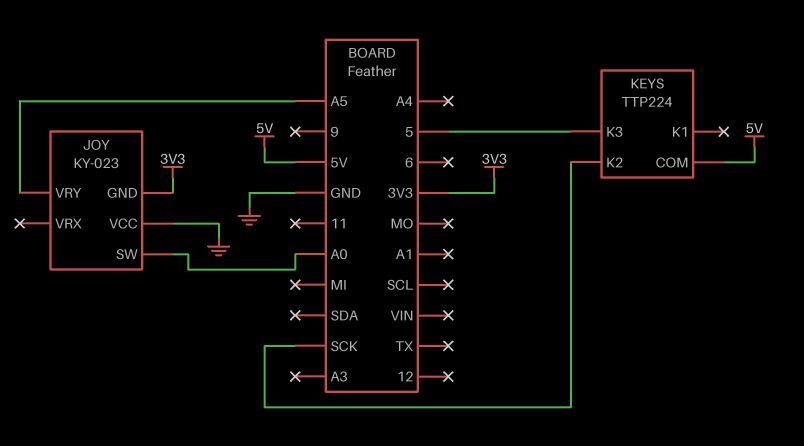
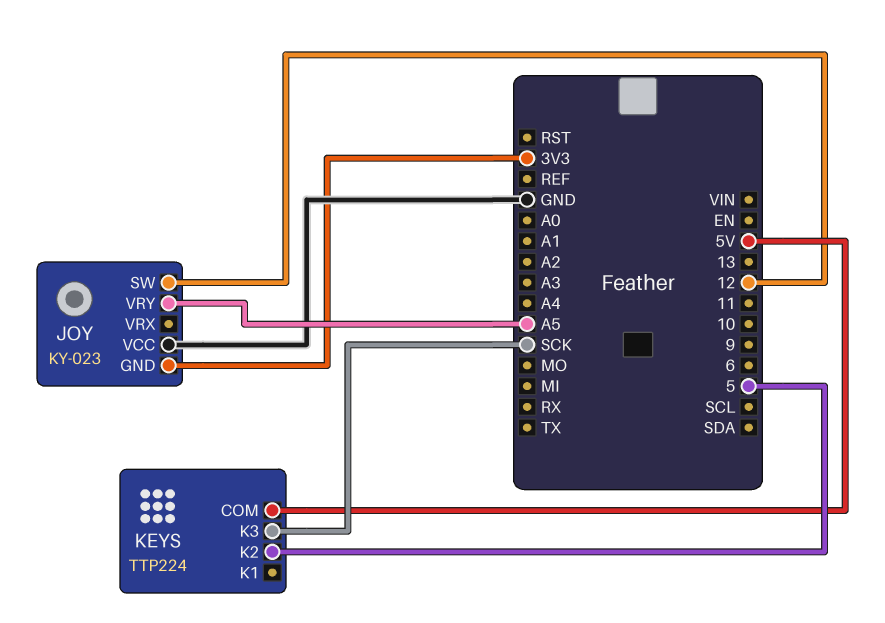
JOY pin SW: A0 -> 12
KEYS pin K2: SCK -> 5
KEYS pin K3: 5 -> SCK

